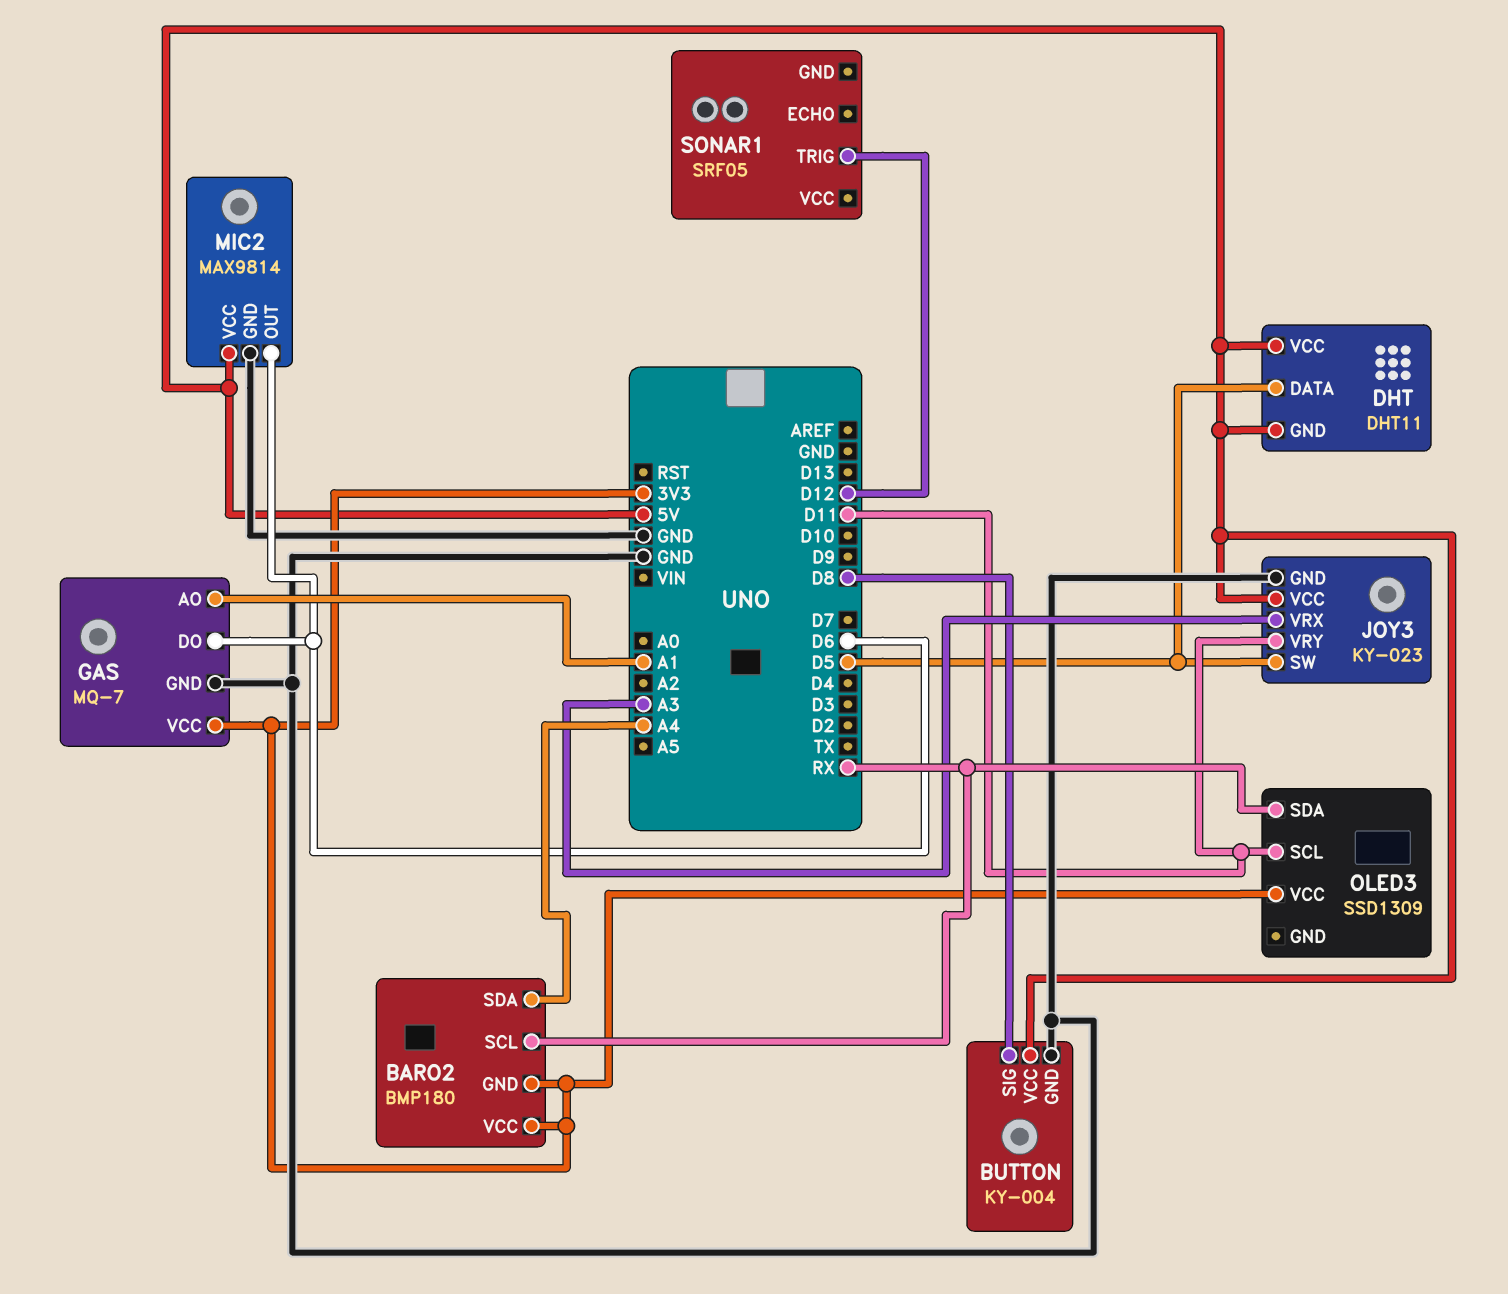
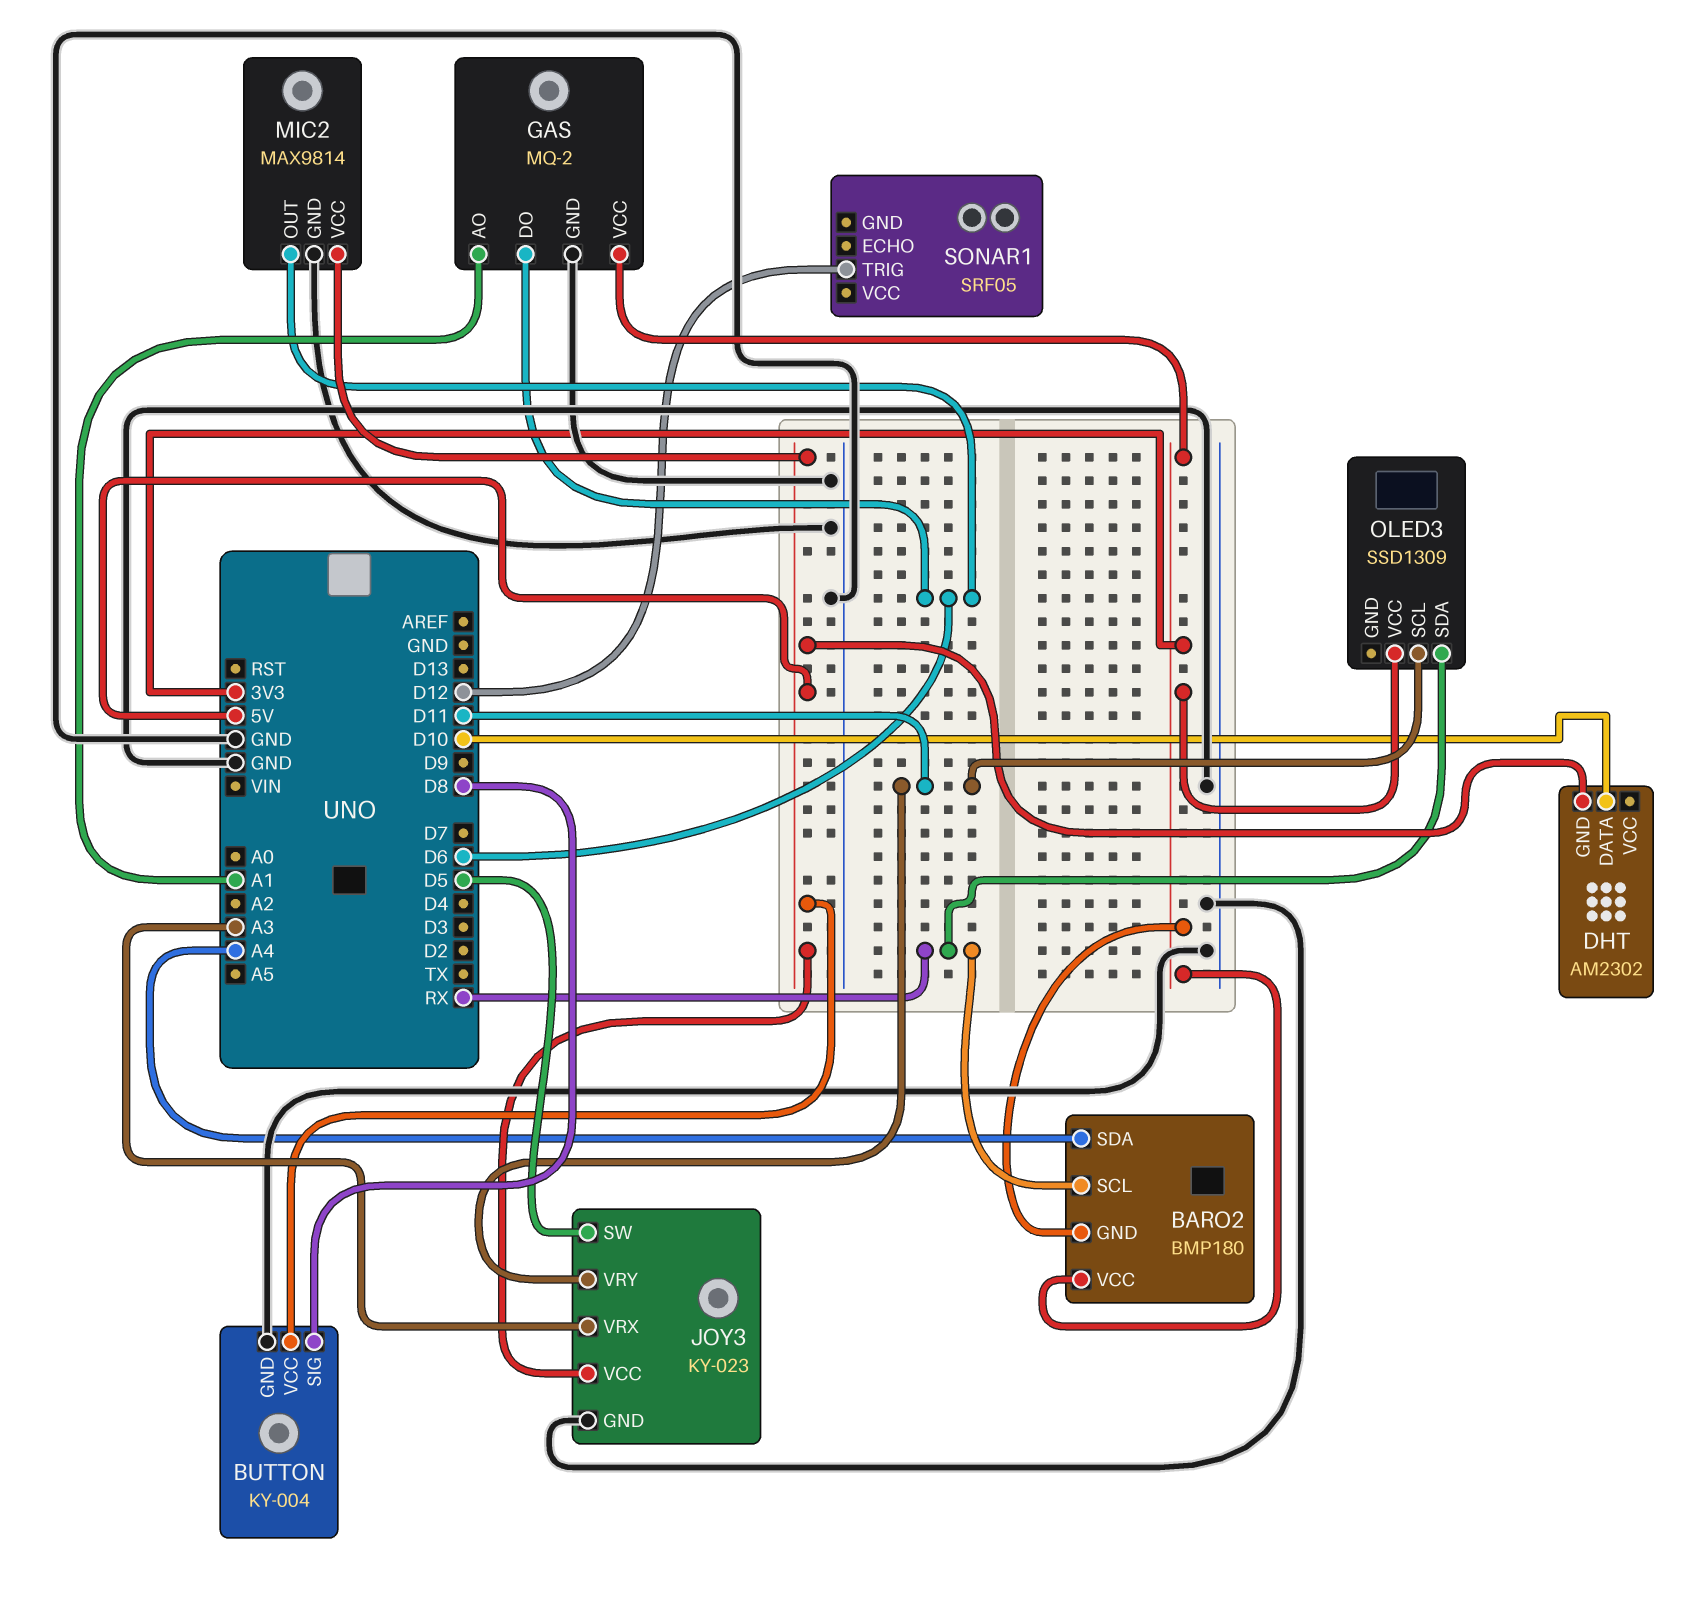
DHT: DHT11 -> AM2302
DHT pin DATA: D5 -> D10
DHT pin VCC: 5V -> none
GAS: MQ-7 -> MQ-2

